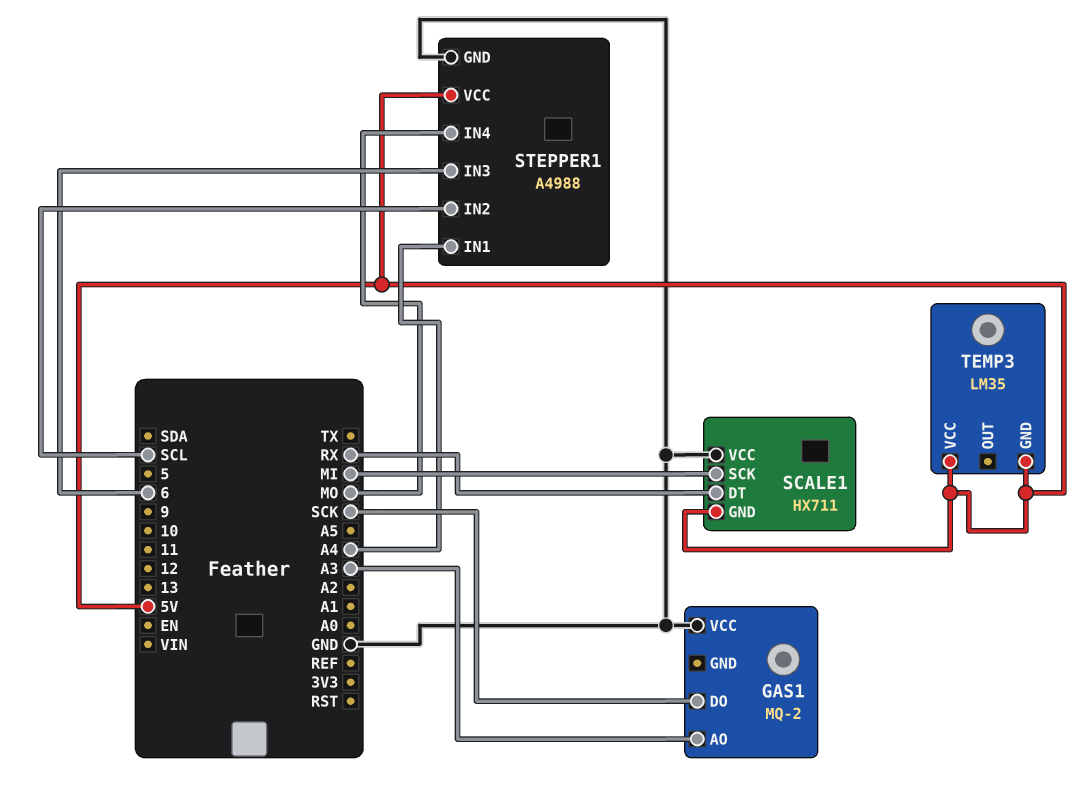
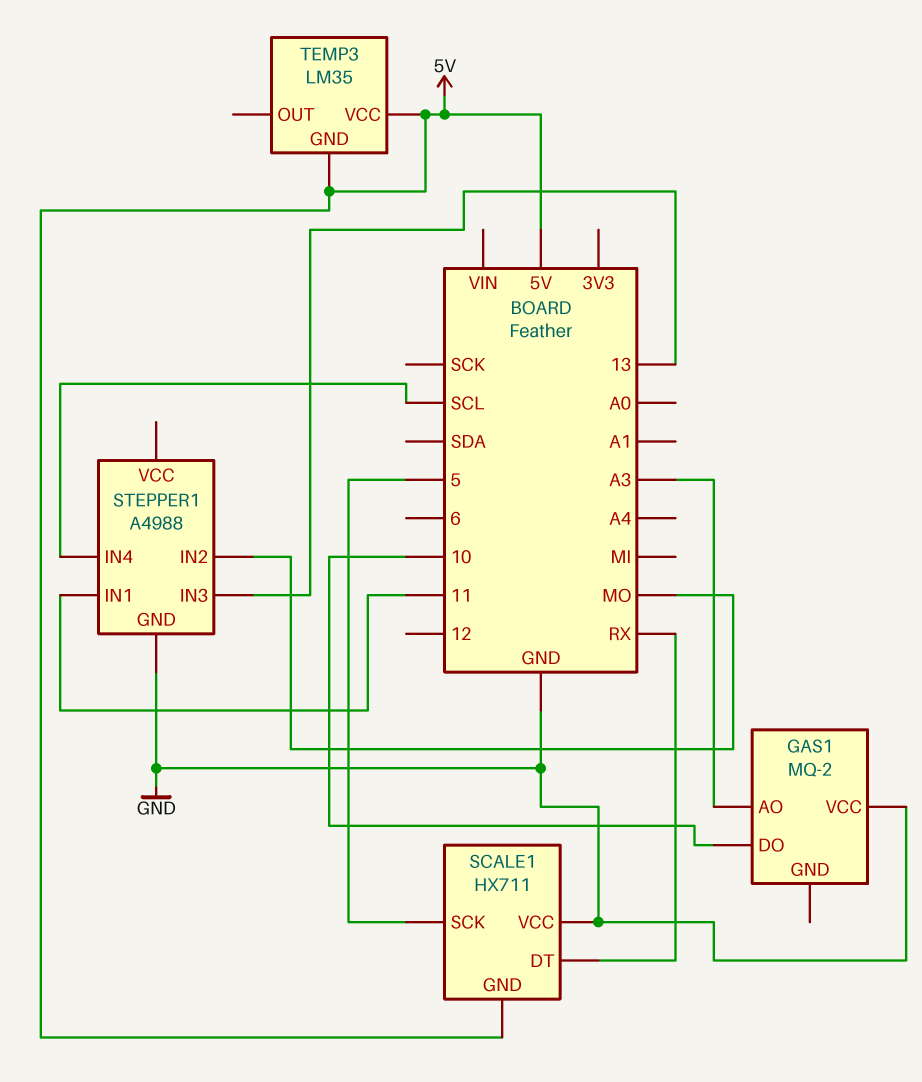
GAS1 pin DO: SCK -> 10
SCALE1 pin SCK: MI -> 5
STEPPER1 pin IN1: A4 -> 11
STEPPER1 pin IN2: SCL -> MO
STEPPER1 pin IN3: 6 -> 13
STEPPER1 pin IN4: MO -> SCL
STEPPER1 pin VCC: 5V -> none

